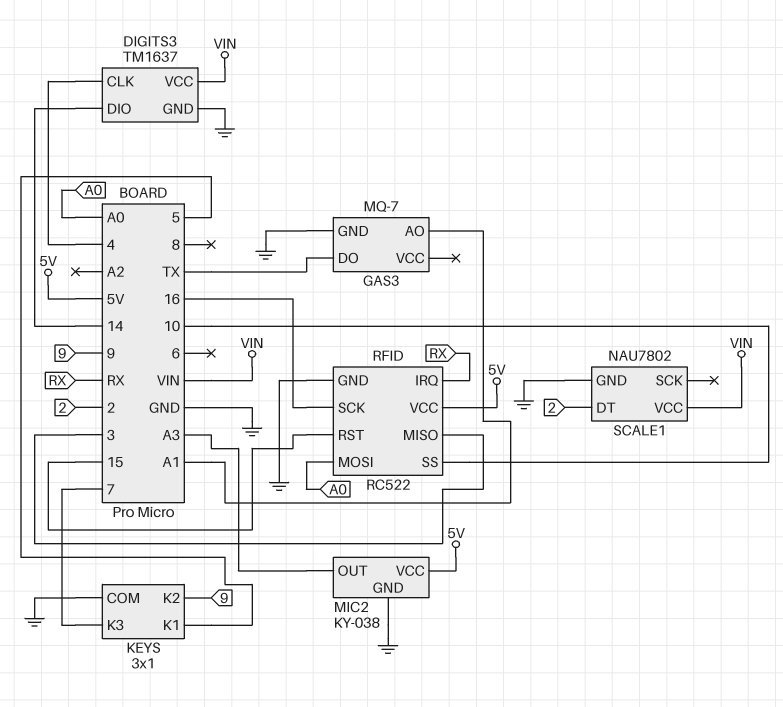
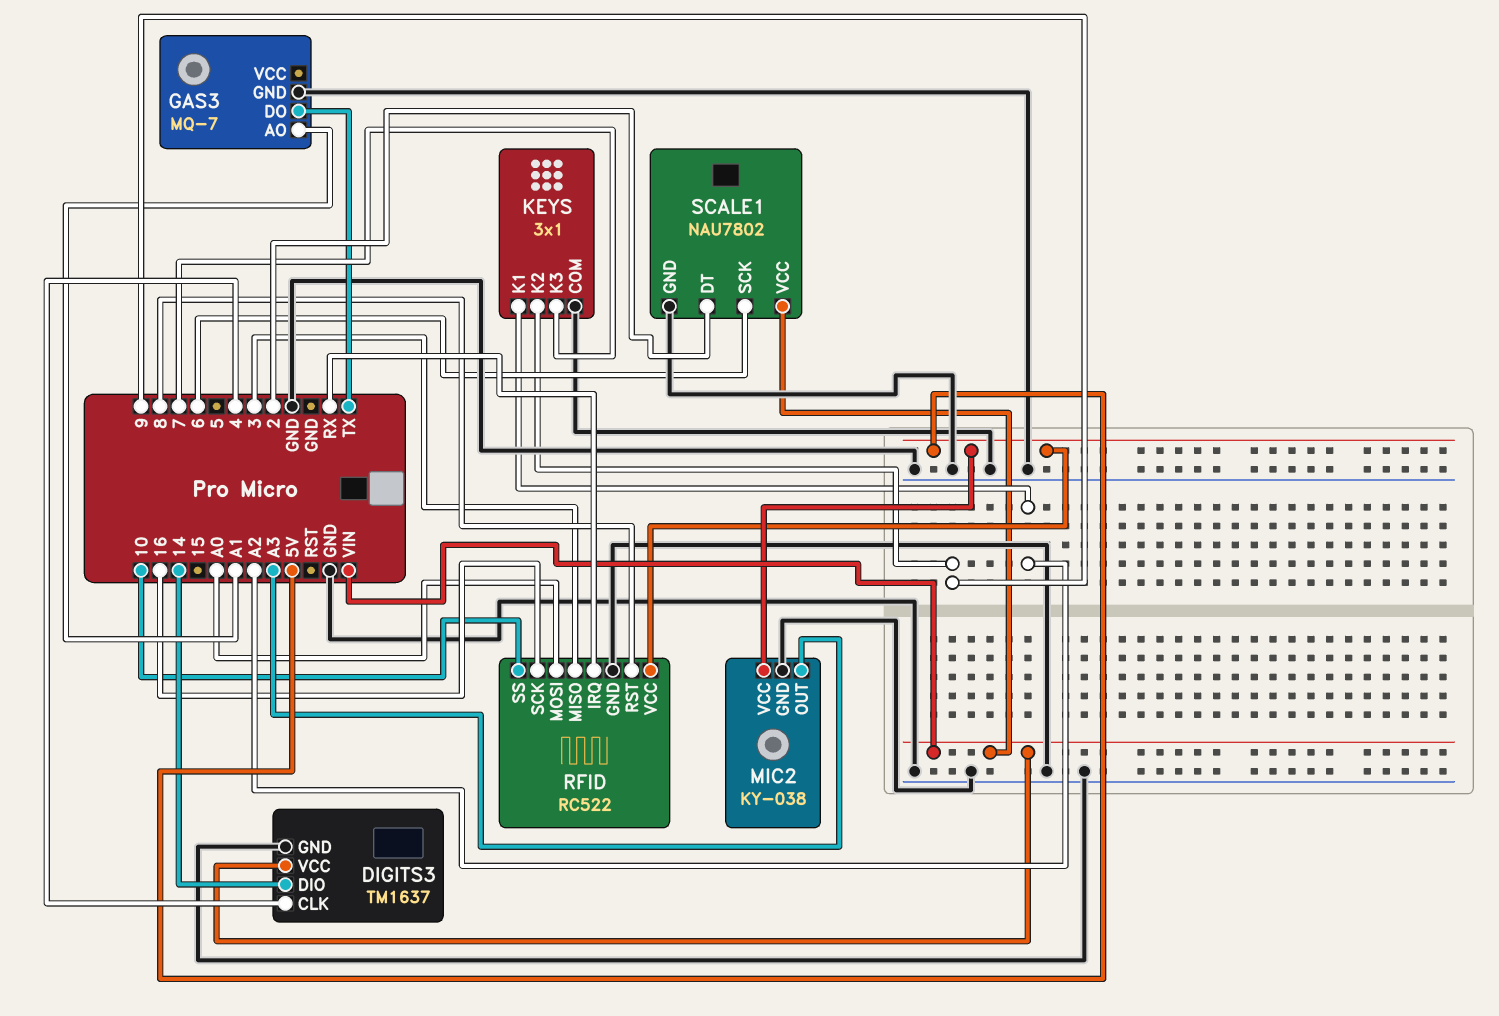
KEYS pin K1: 5 -> A2
RFID pin RST: 15 -> 8
SCALE1 pin SCK: none -> 6

